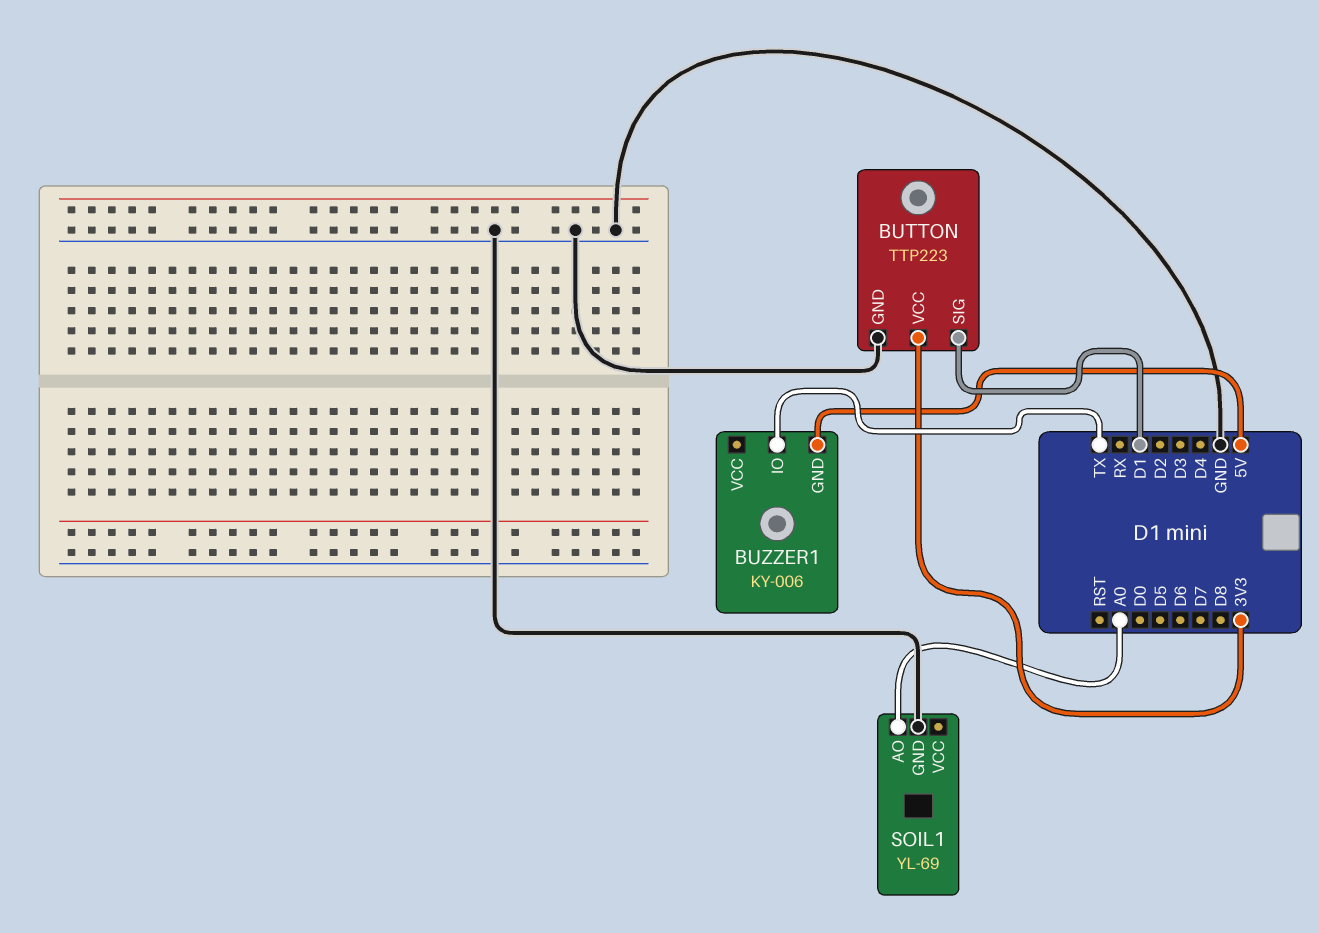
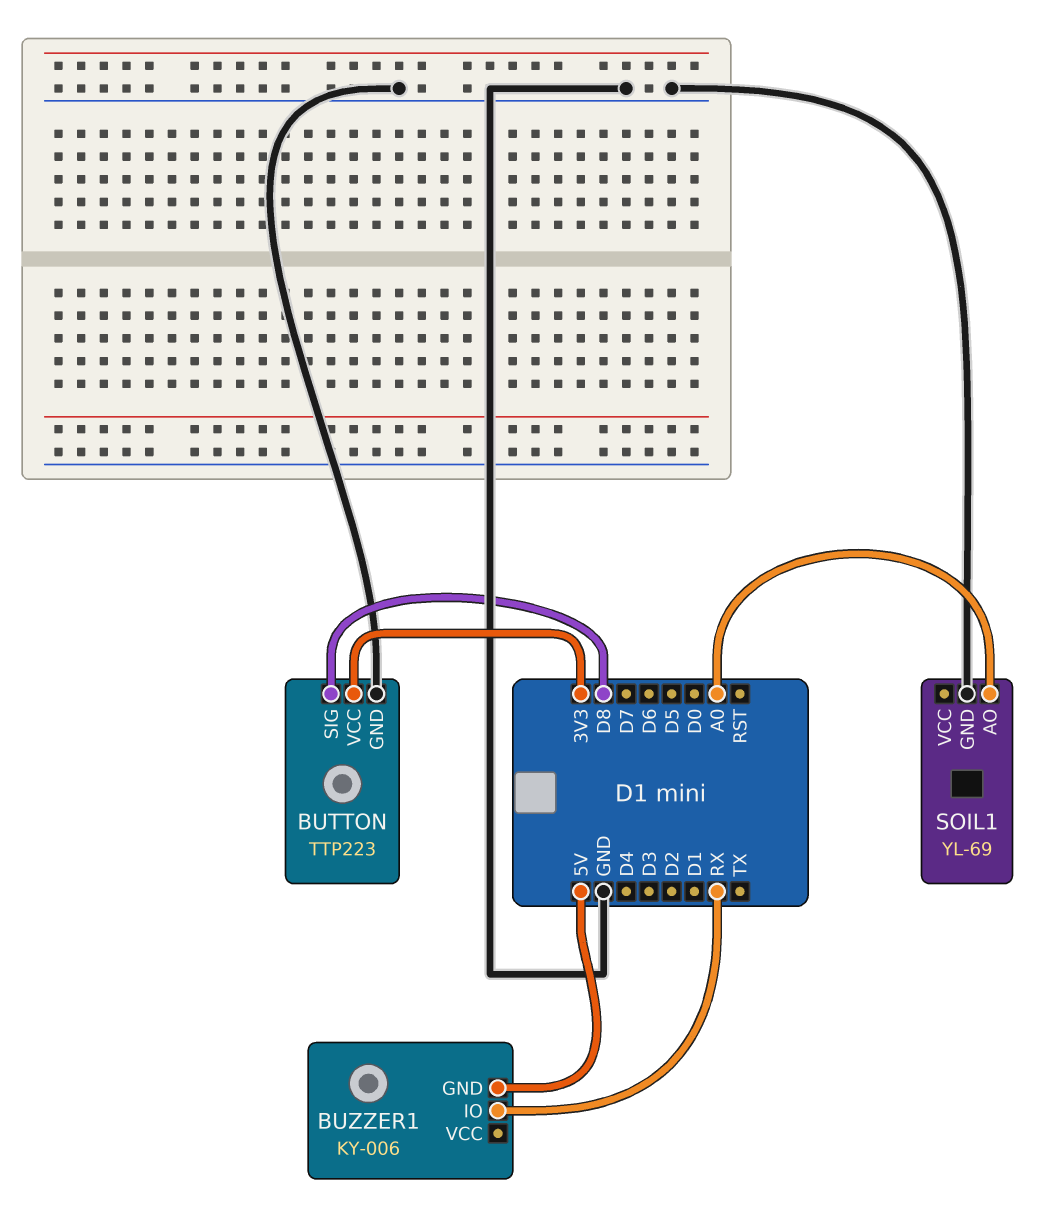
BUTTON pin SIG: D1 -> D8
BUZZER1 pin IO: TX -> RX

